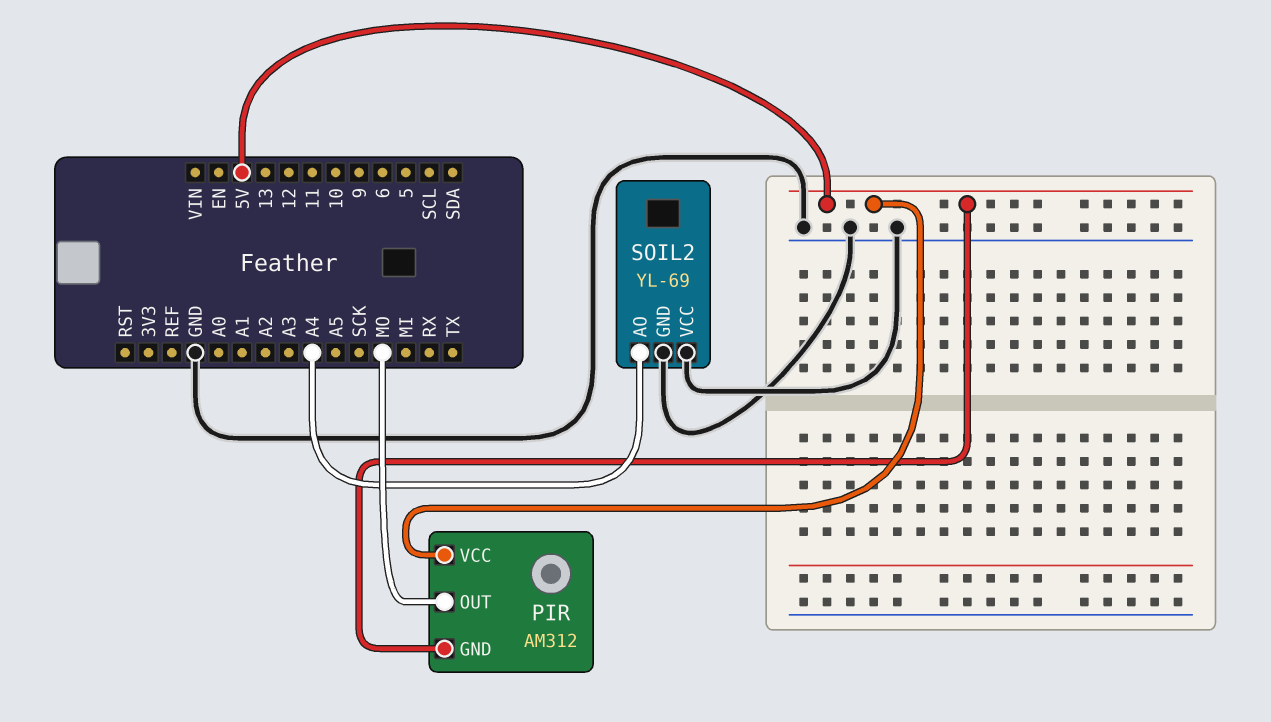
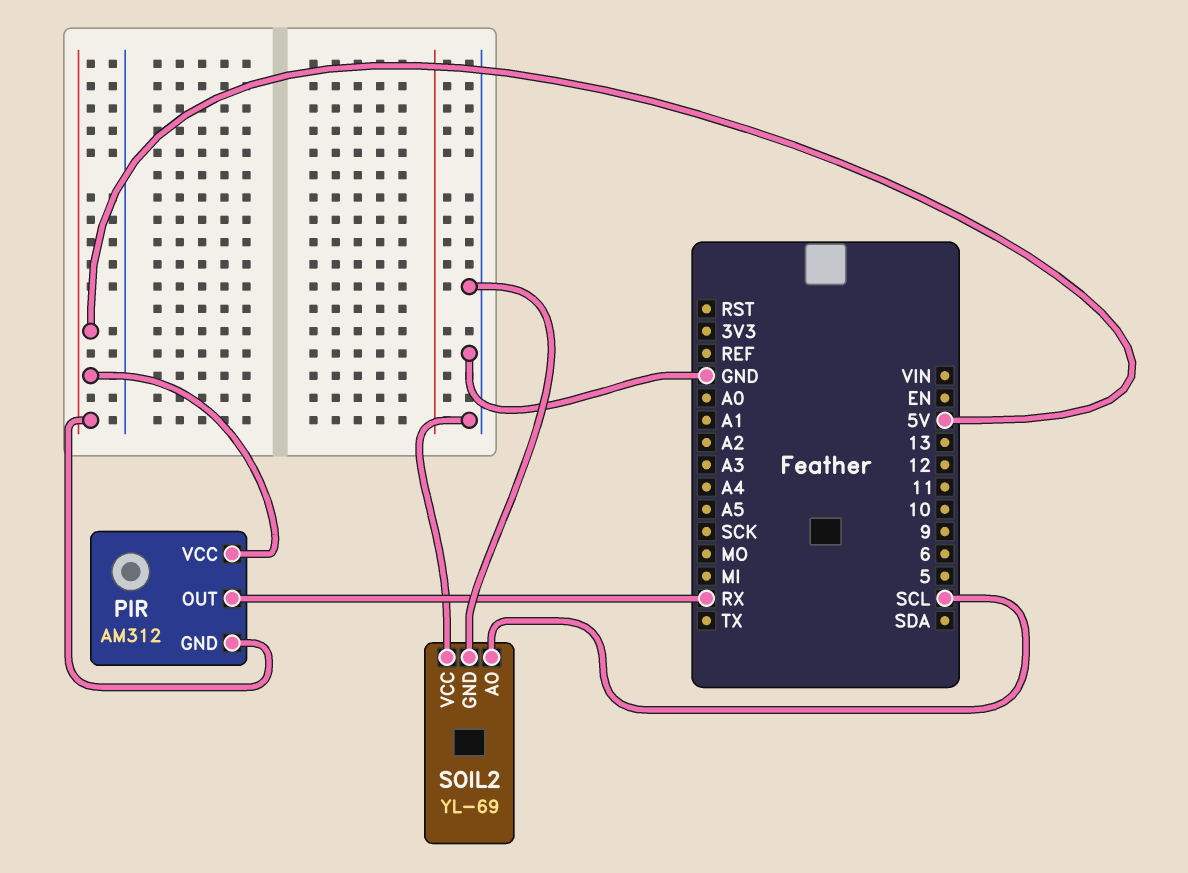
PIR pin OUT: MO -> RX
SOIL2 pin AO: A4 -> SCL

